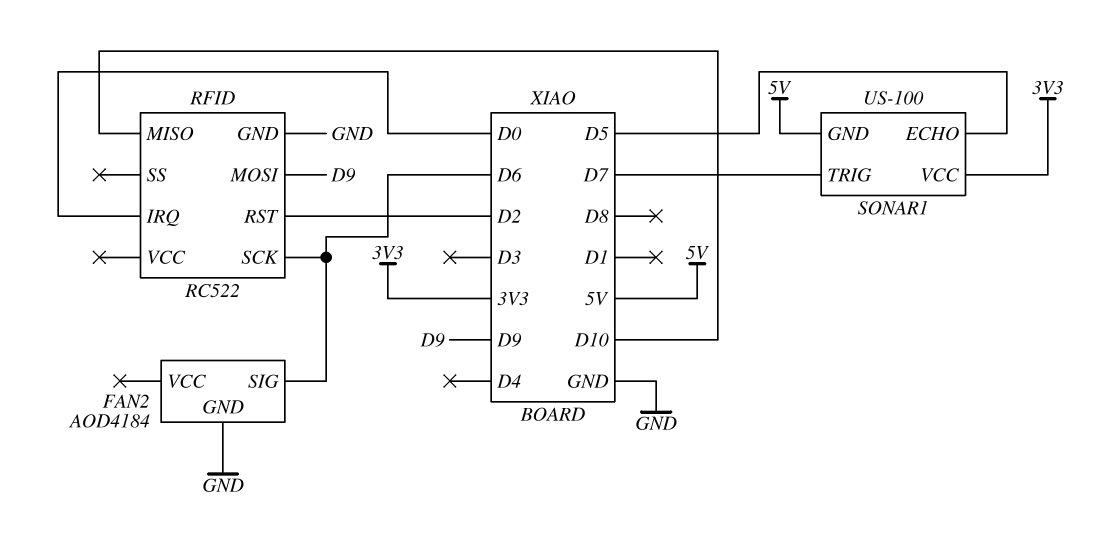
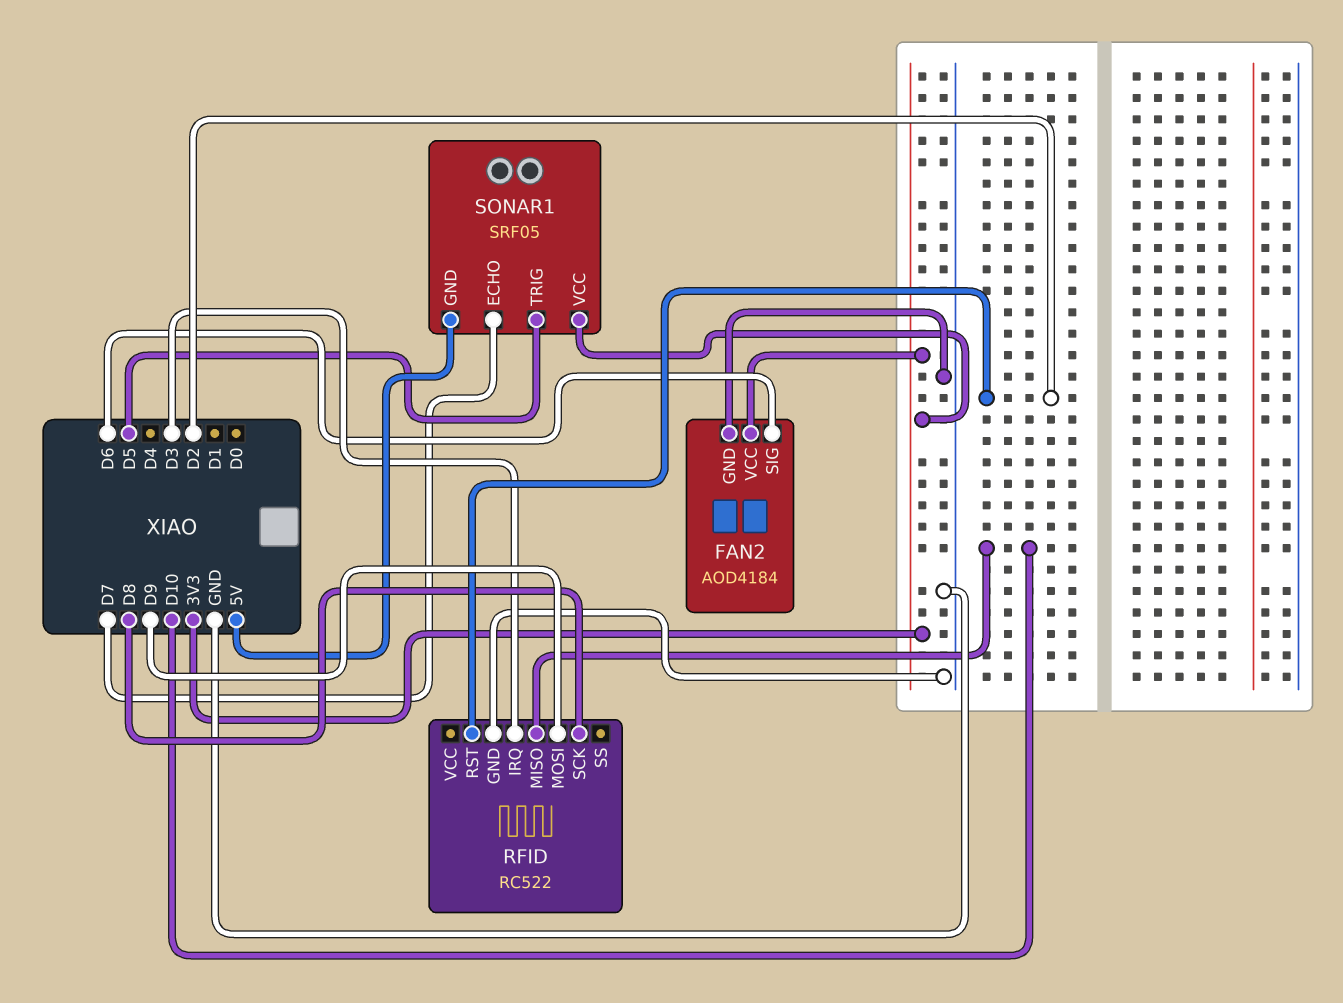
FAN2 pin VCC: none -> 3V3
RFID pin IRQ: D0 -> D3
RFID pin SCK: D6 -> D8
SONAR1: US-100 -> SRF05
SONAR1 pin ECHO: D5 -> D7
SONAR1 pin TRIG: D7 -> D5

